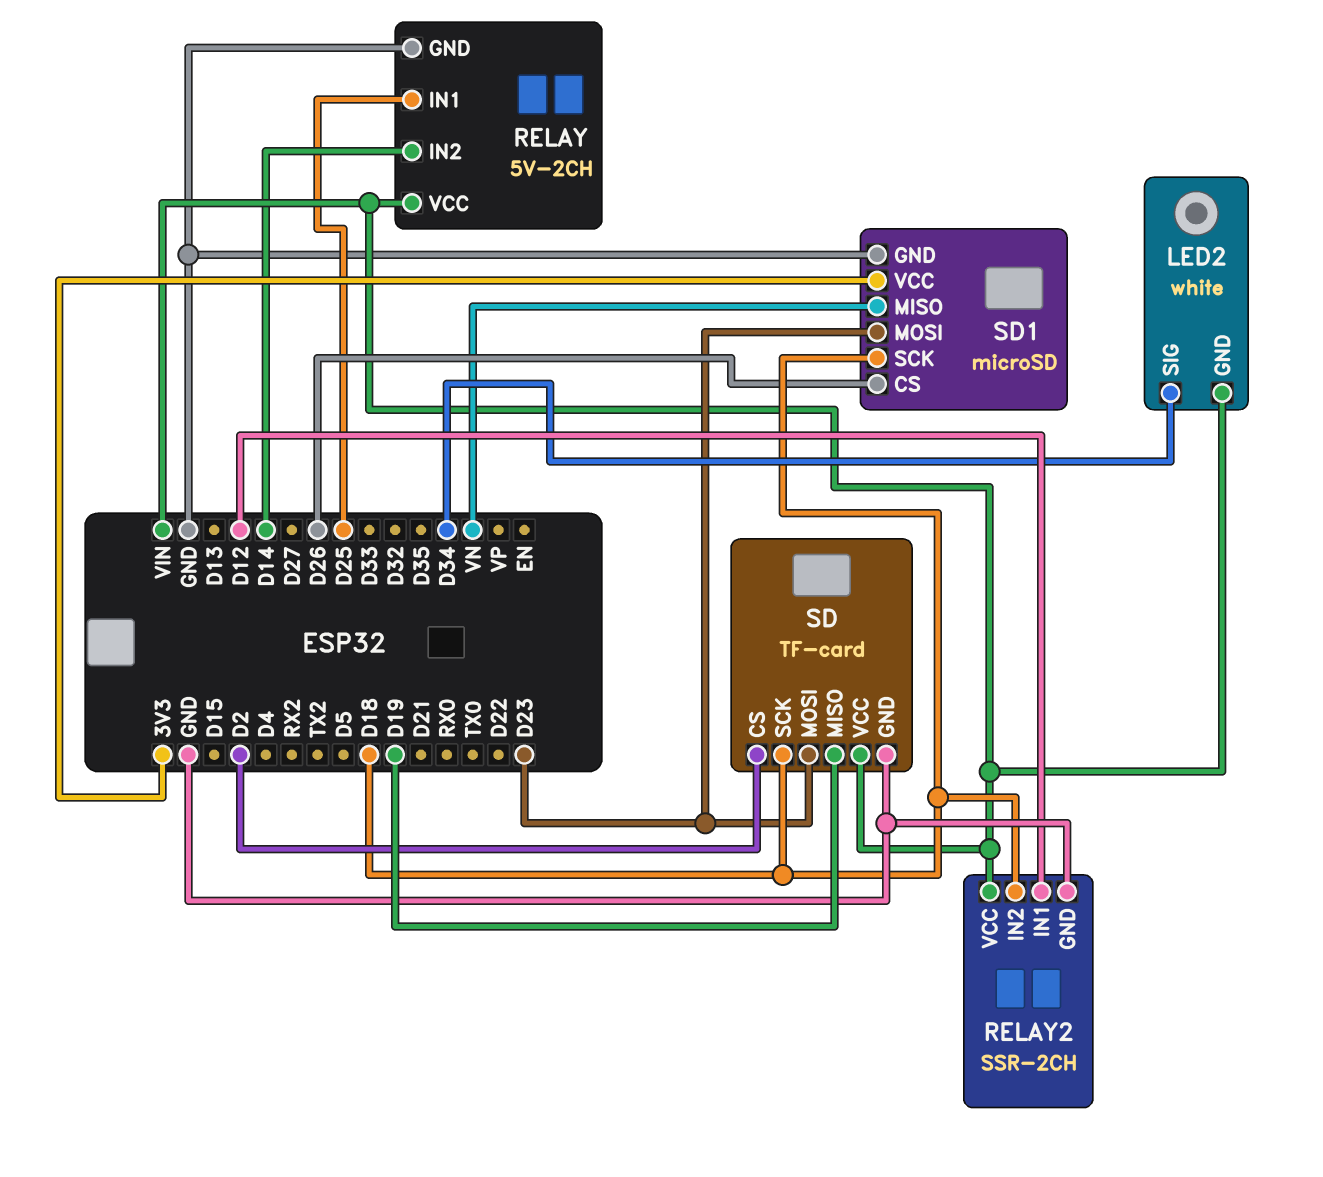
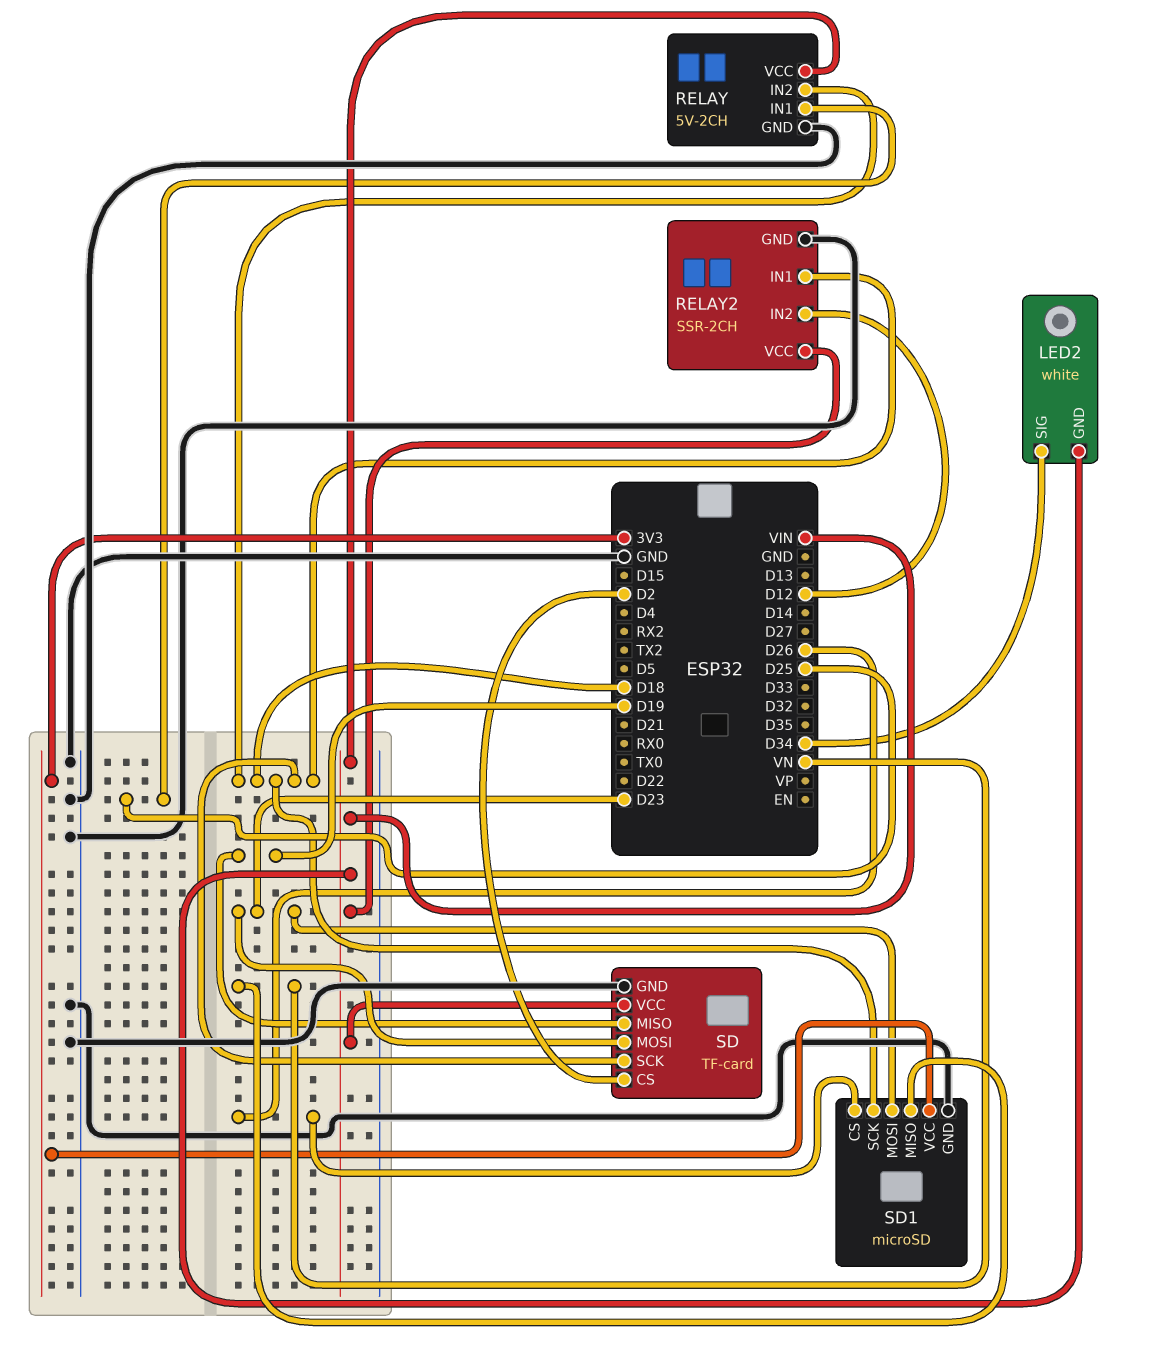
RELAY pin IN2: D14 -> D18
RELAY2 pin IN1: D12 -> D18
RELAY2 pin IN2: D18 -> D12

